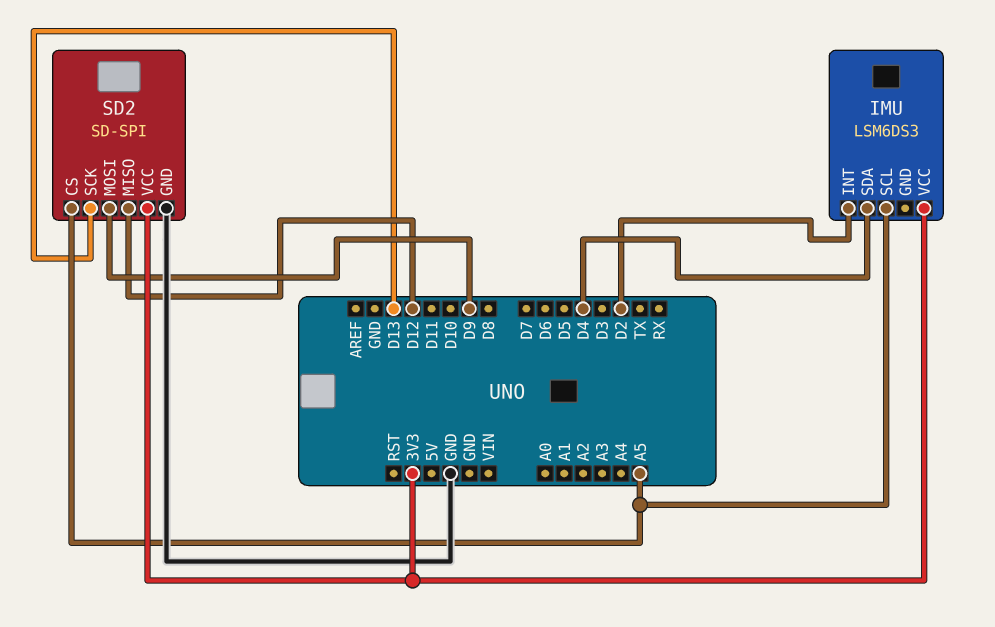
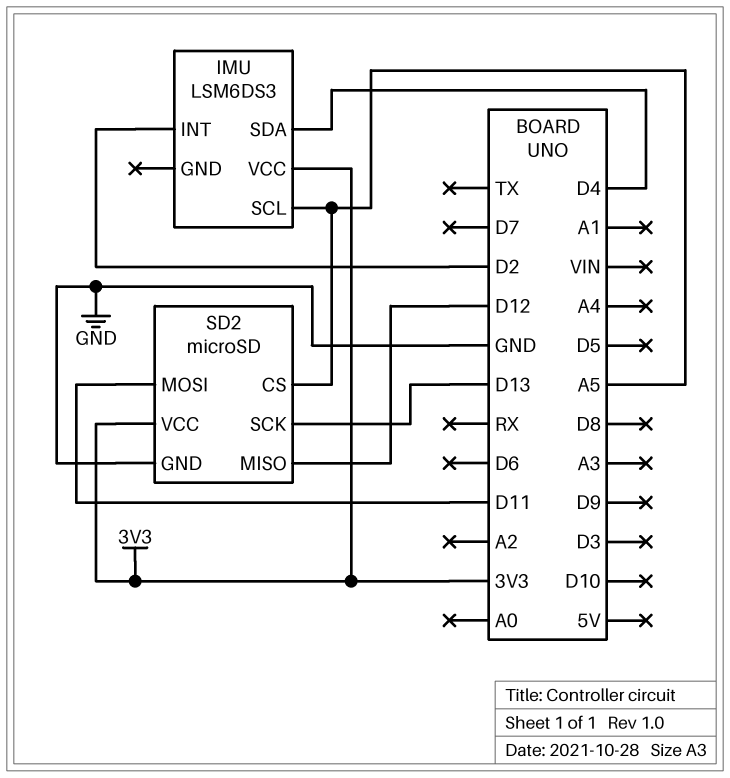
SD2: SD-SPI -> microSD
SD2 pin MOSI: D9 -> D11

